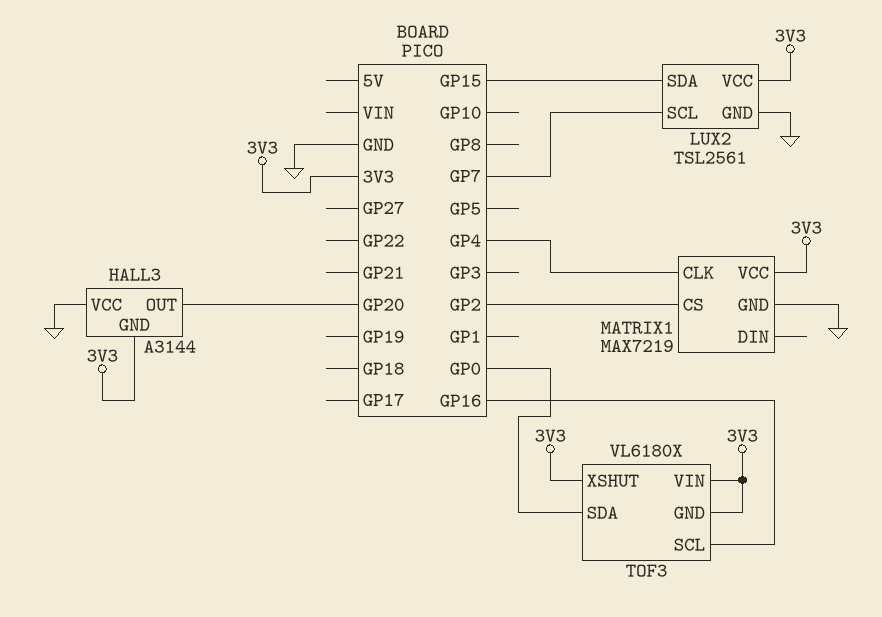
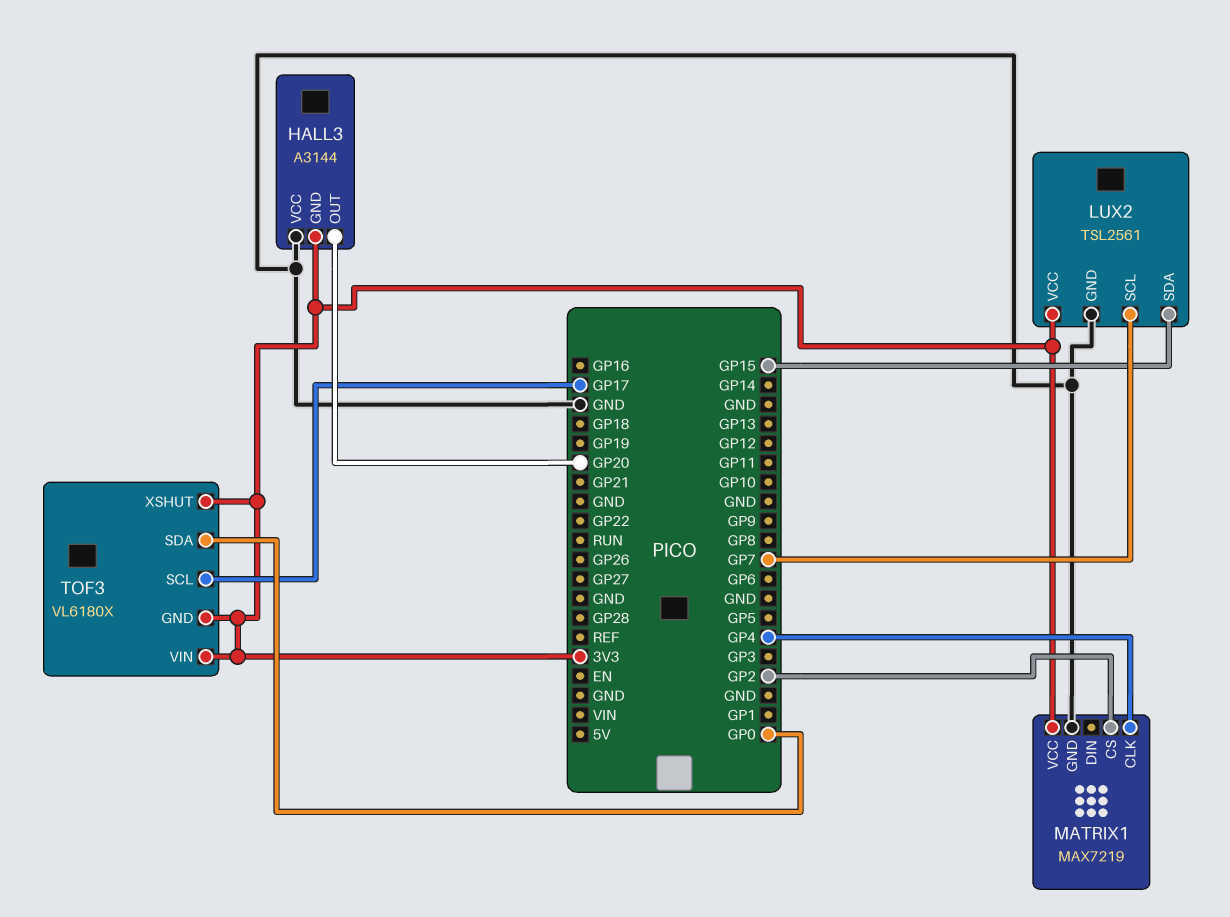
TOF3 pin SCL: GP16 -> GP17

